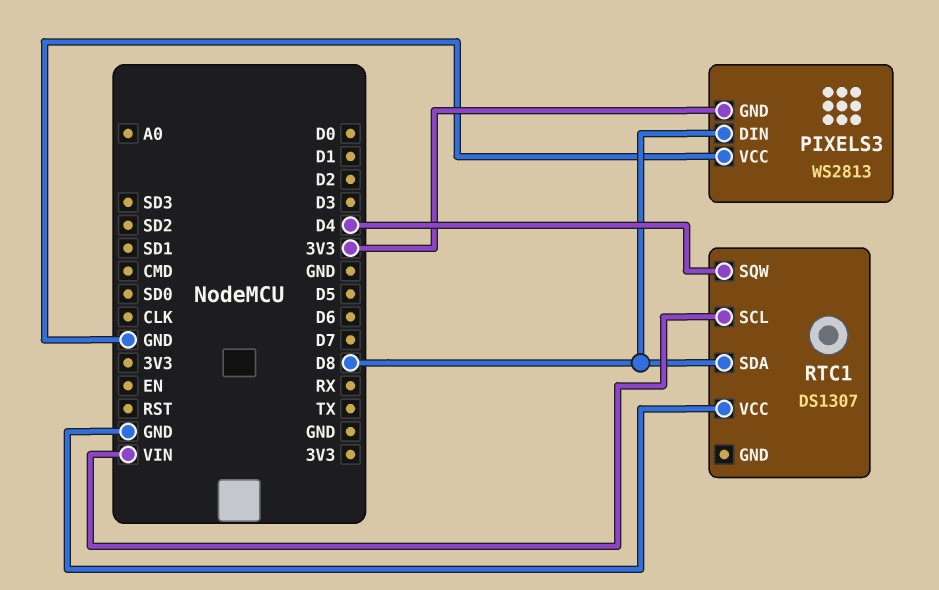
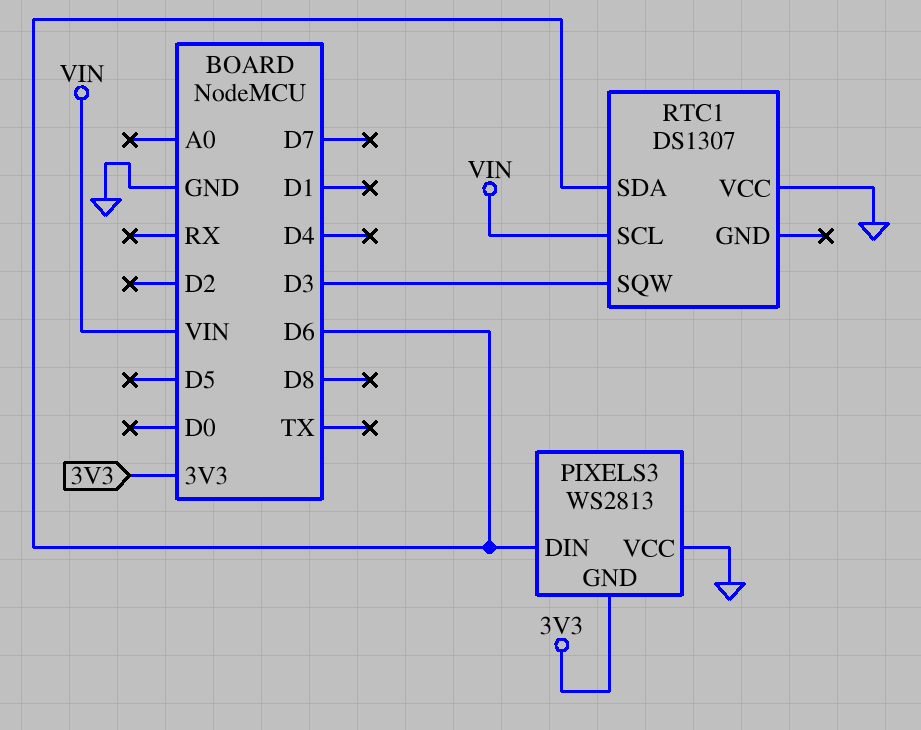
PIXELS3 pin DIN: D8 -> D6
RTC1 pin SDA: D8 -> D6
RTC1 pin SQW: D4 -> D3

